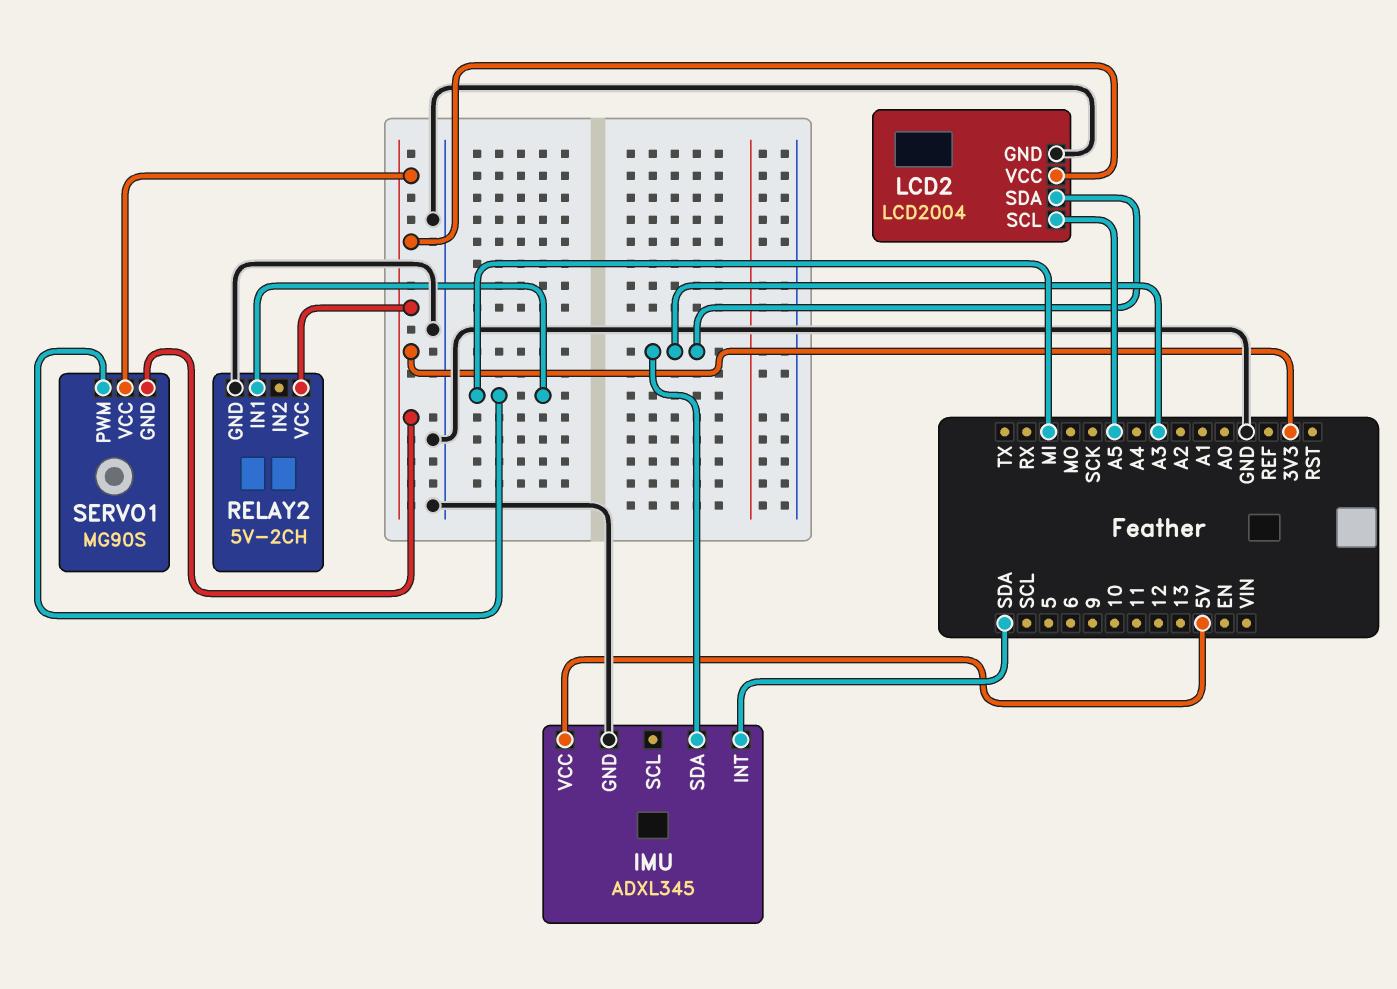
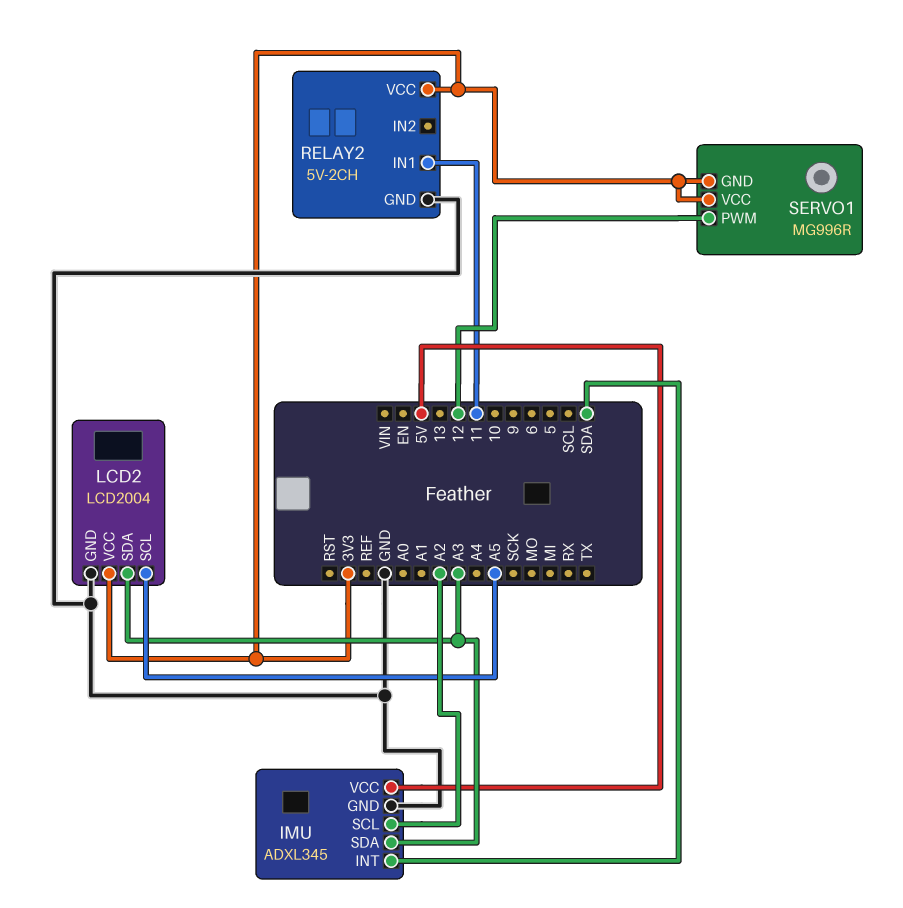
IMU pin SCL: none -> A2
RELAY2 pin IN1: MI -> 11
SERVO1: MG90S -> MG996R
SERVO1 pin PWM: MI -> 12

